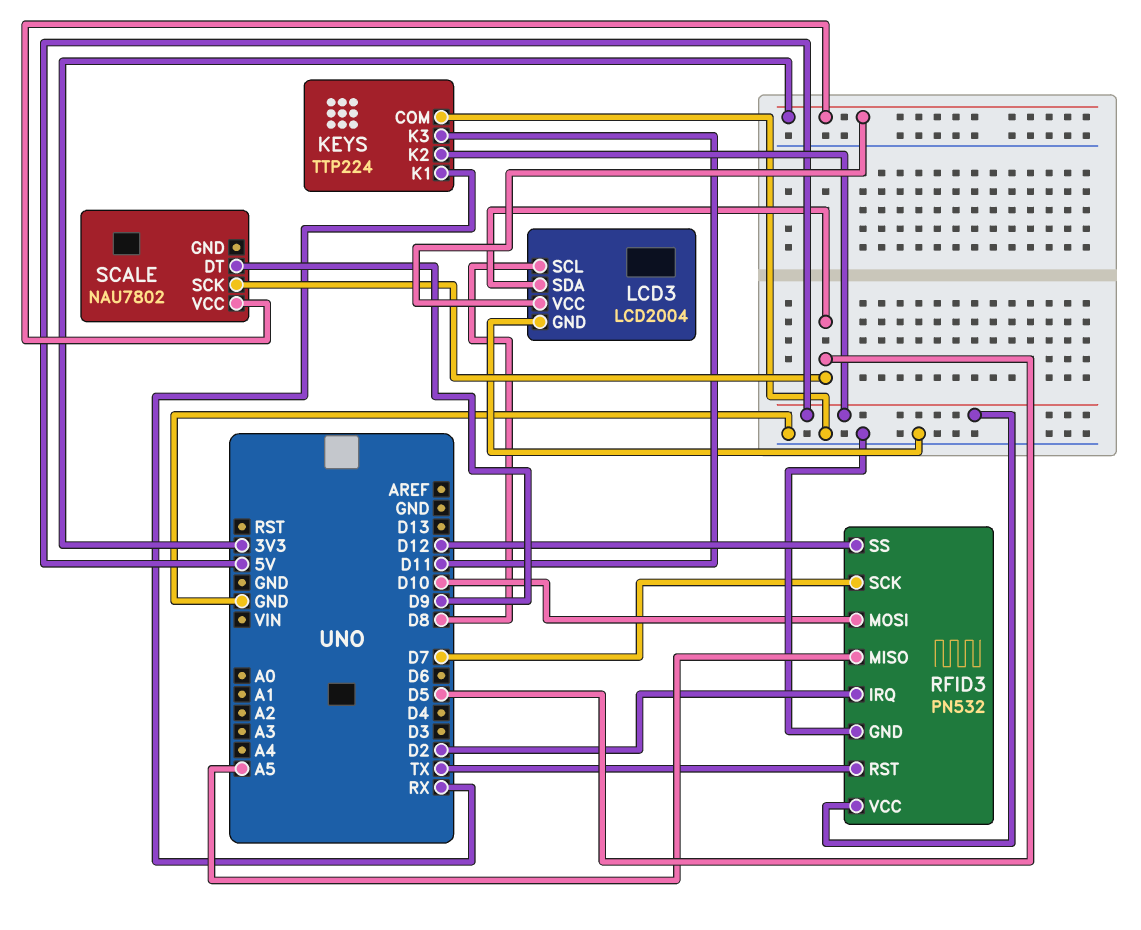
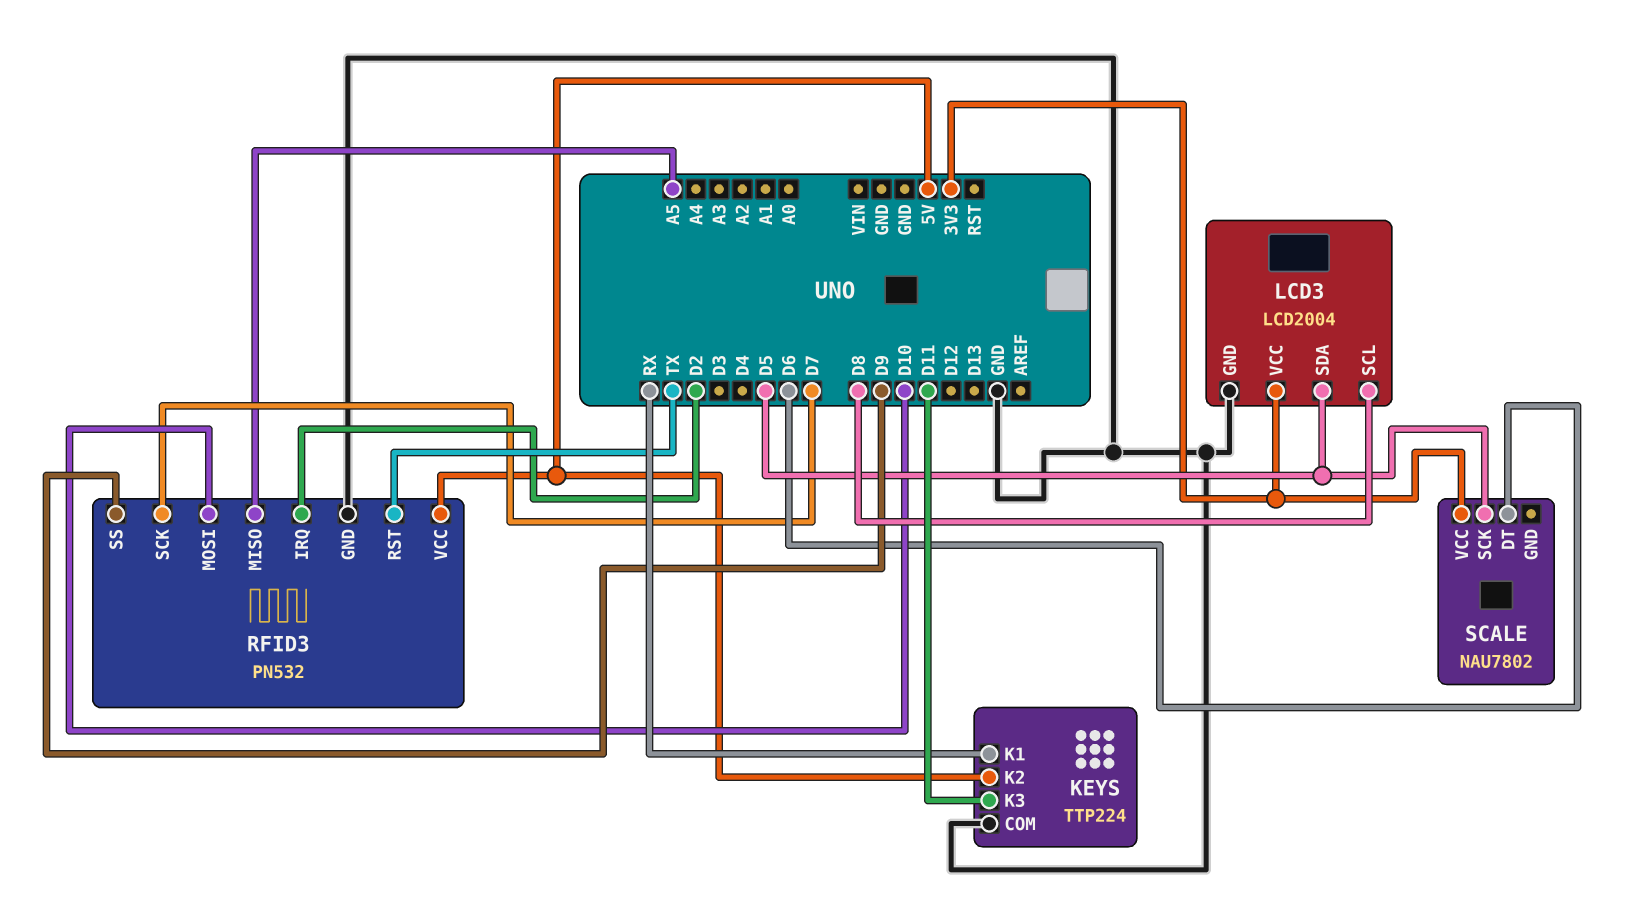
RFID3 pin SS: D12 -> D9
SCALE pin DT: D9 -> D6

